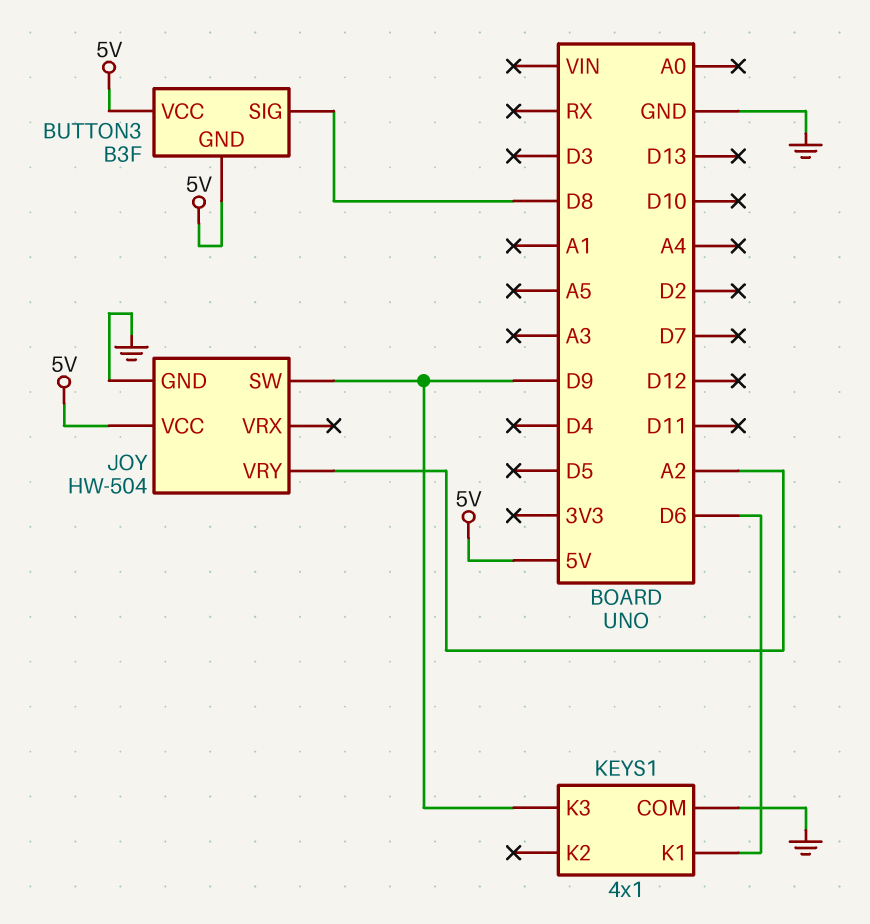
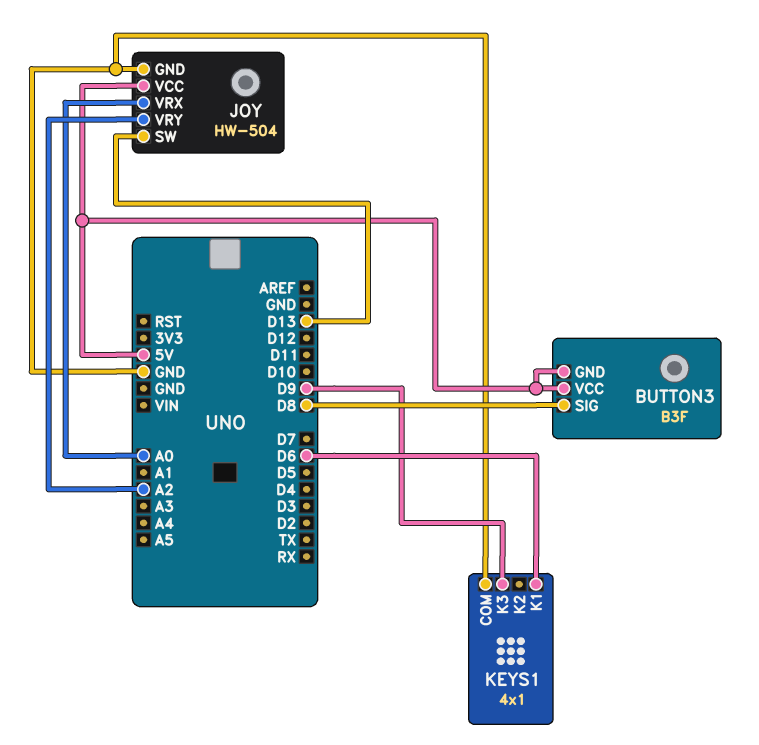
JOY pin SW: D9 -> D13
JOY pin VRX: none -> A0

